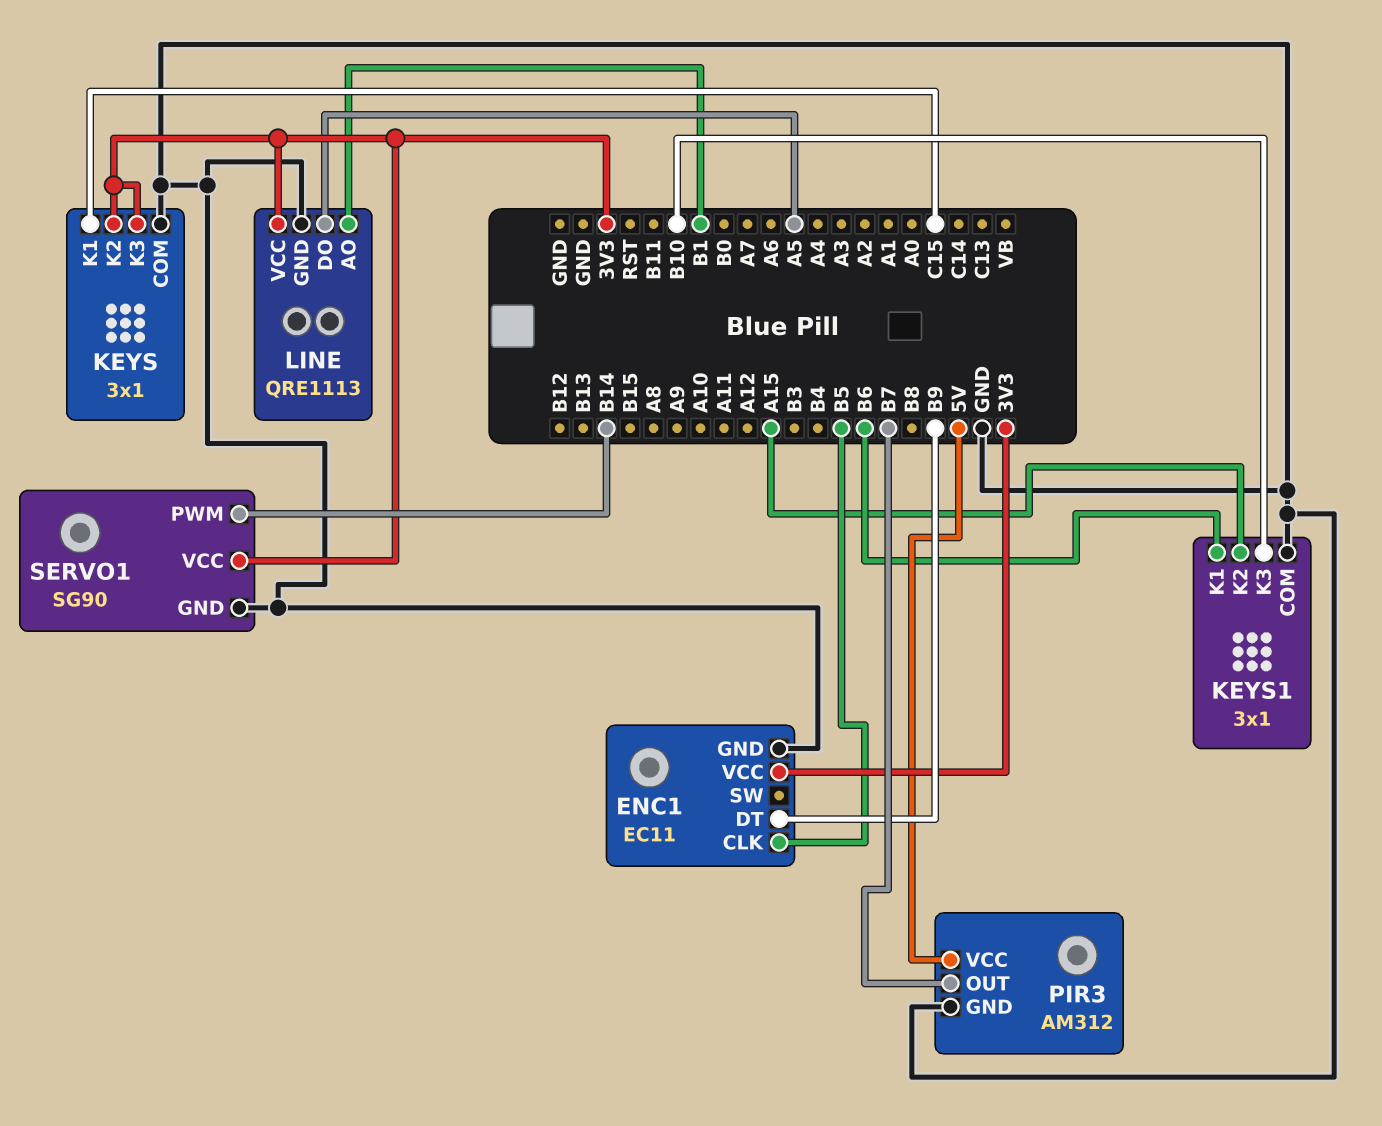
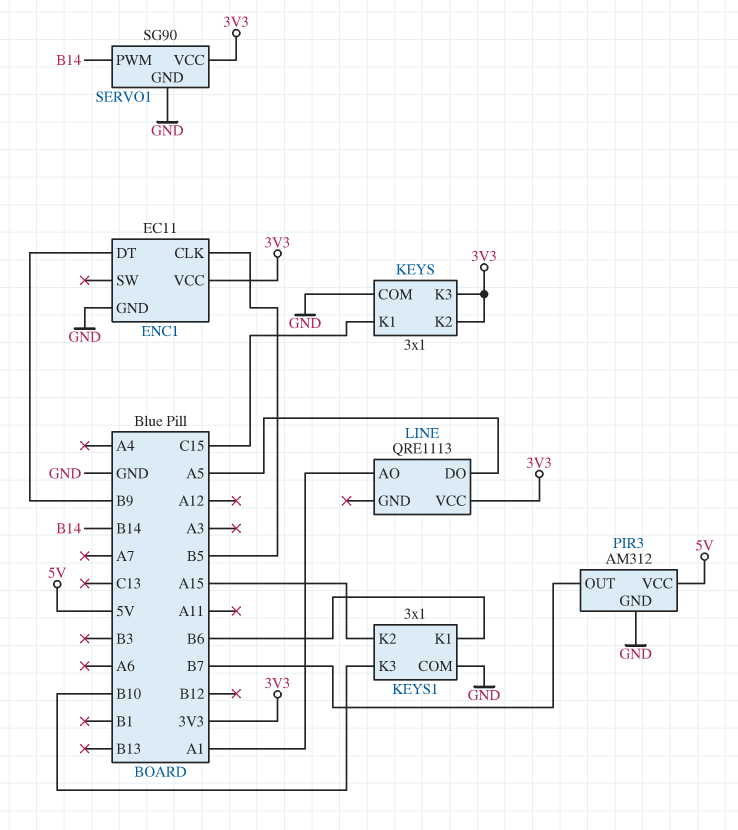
LINE pin AO: B1 -> A1
LINE pin GND: GND -> none

